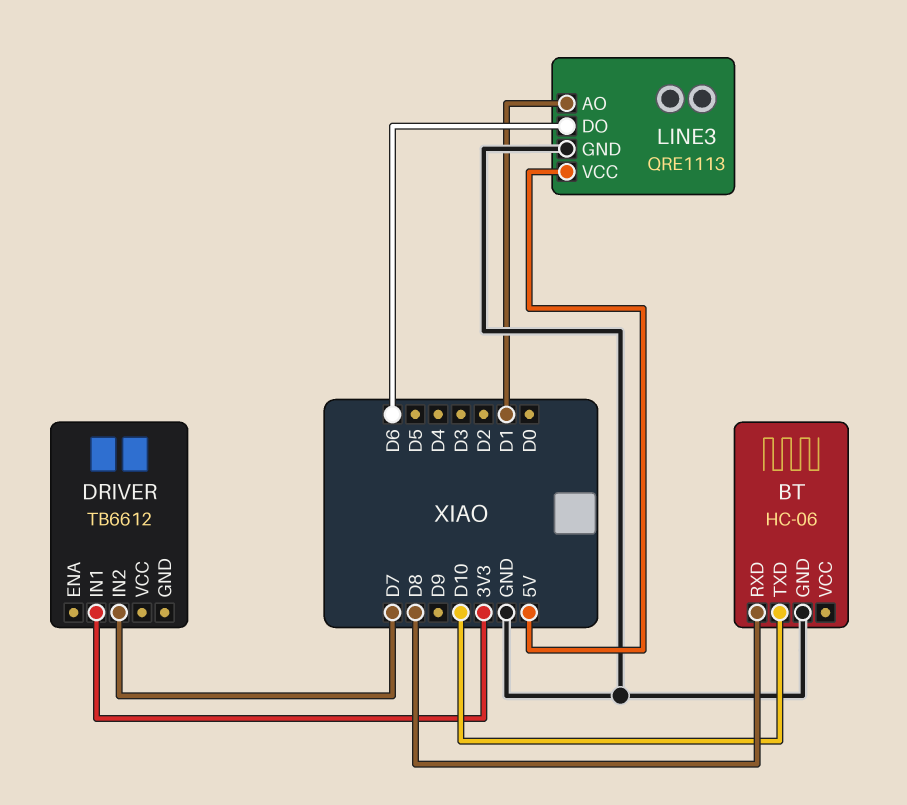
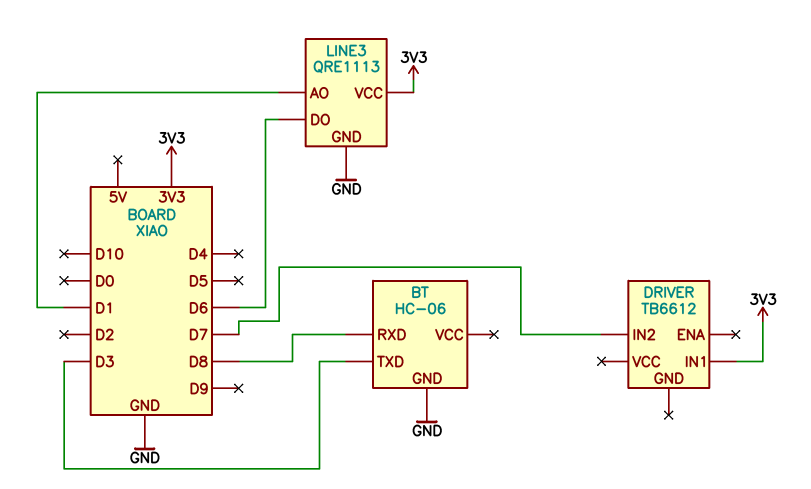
BT pin TXD: D10 -> D3
LINE3 pin VCC: 5V -> 3V3

